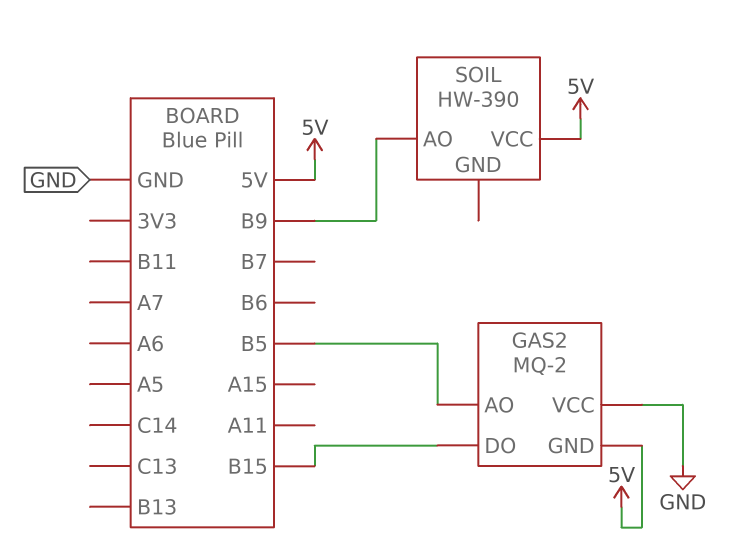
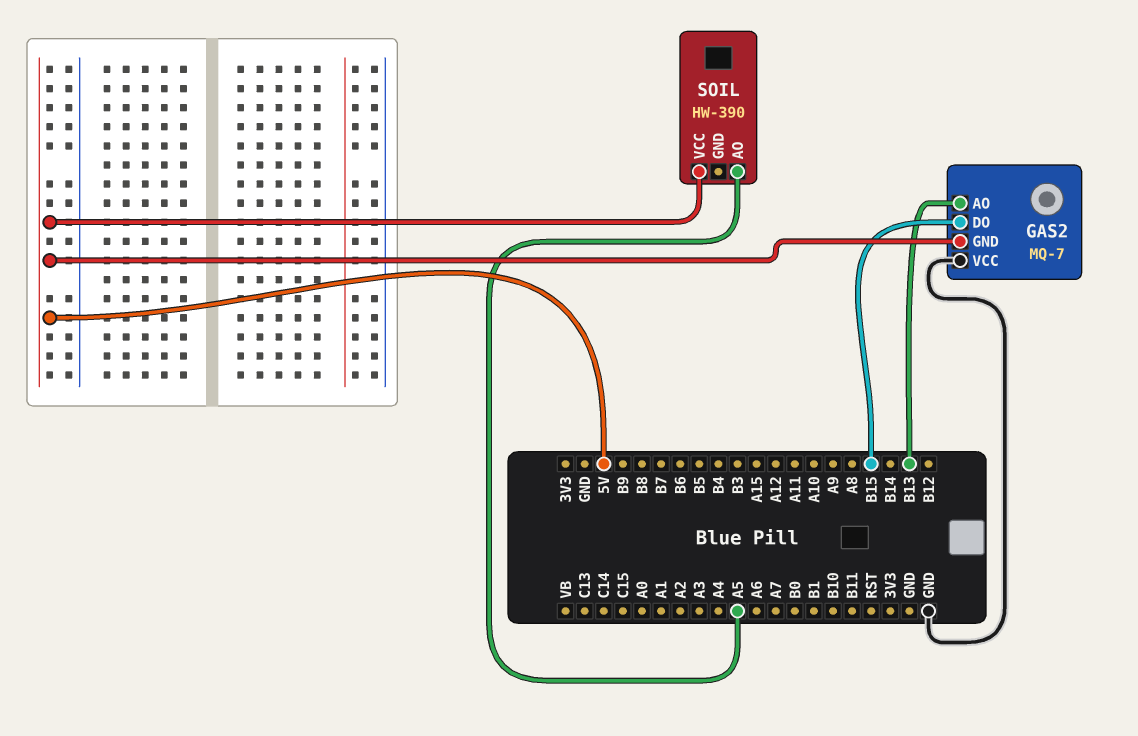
GAS2: MQ-2 -> MQ-7
GAS2 pin AO: B5 -> B13
SOIL pin AO: B9 -> A5

